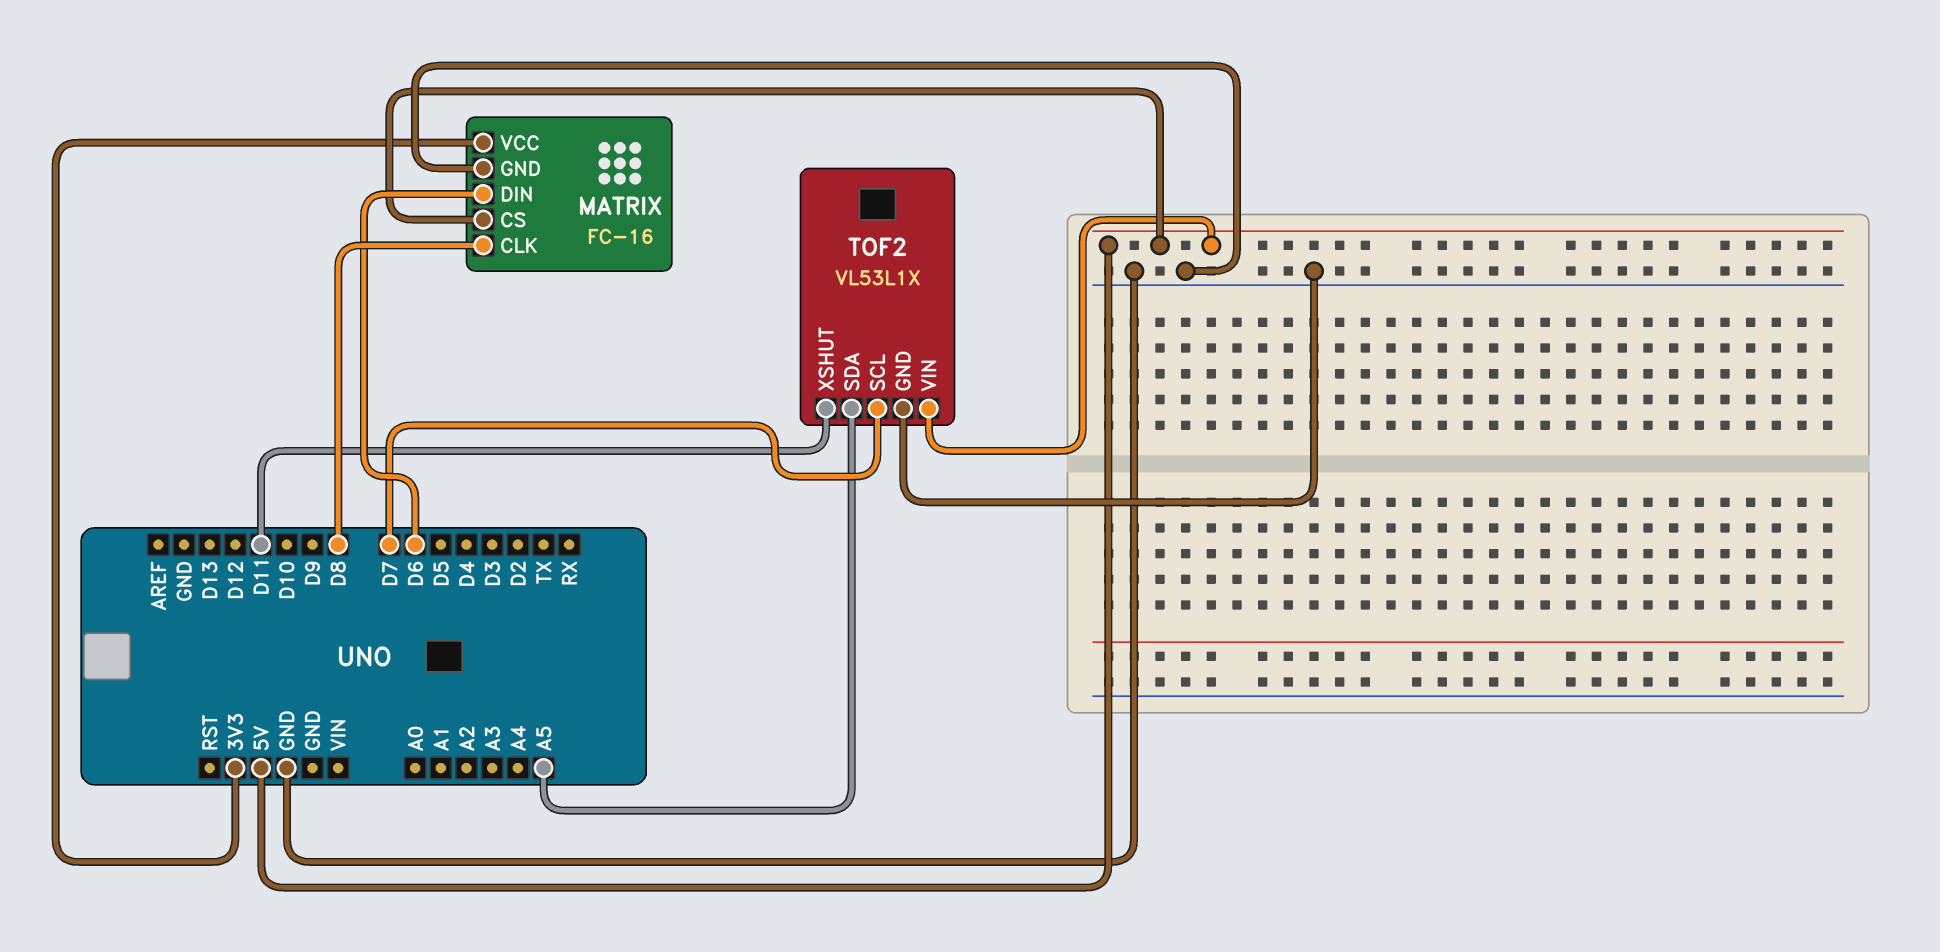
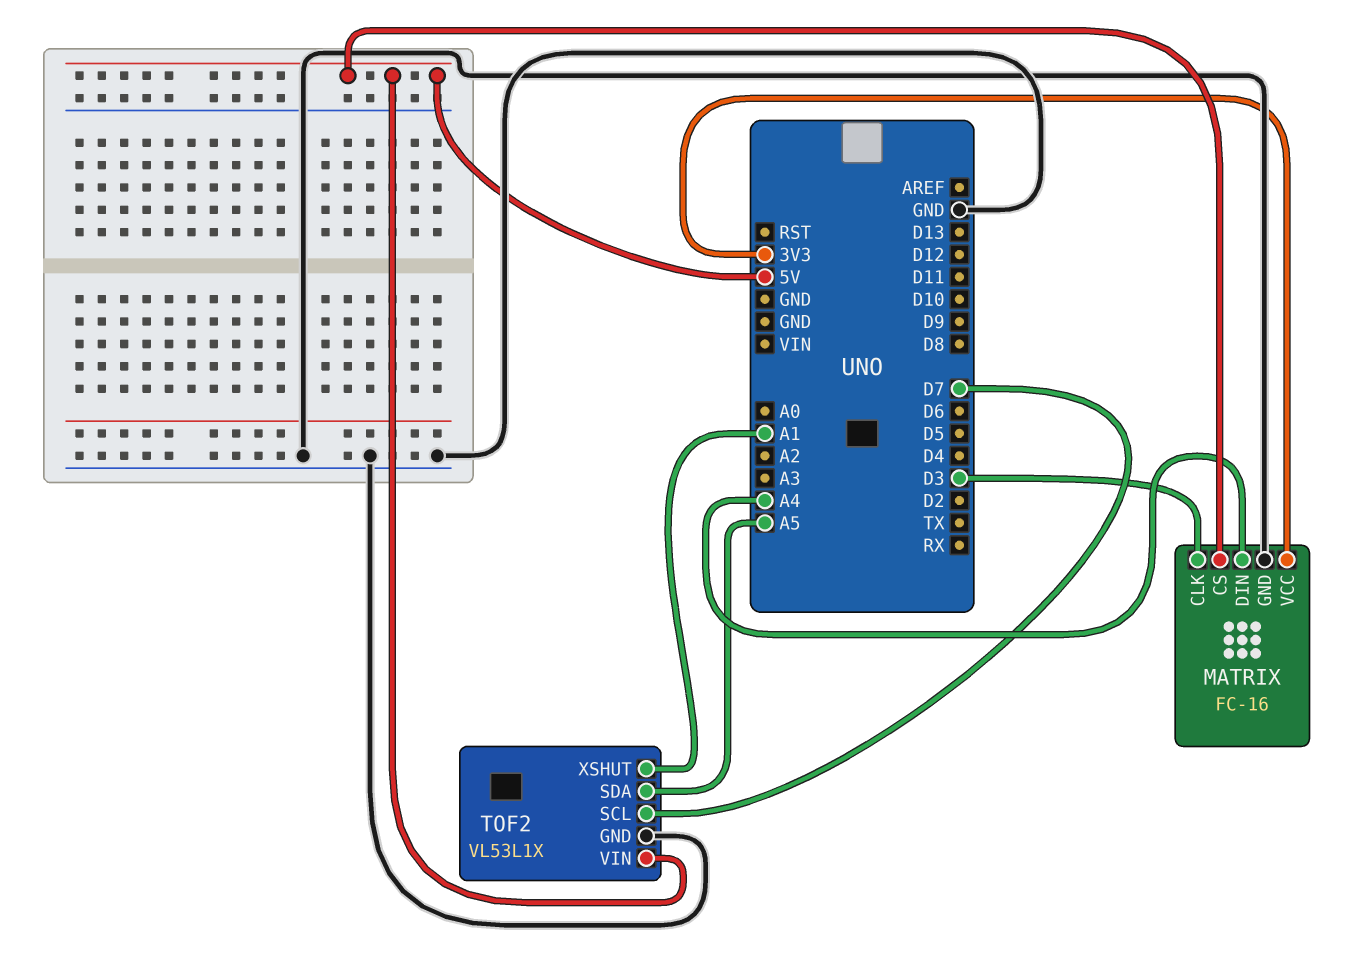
MATRIX pin CLK: D8 -> D3
MATRIX pin DIN: D6 -> A4
TOF2 pin XSHUT: D11 -> A1

